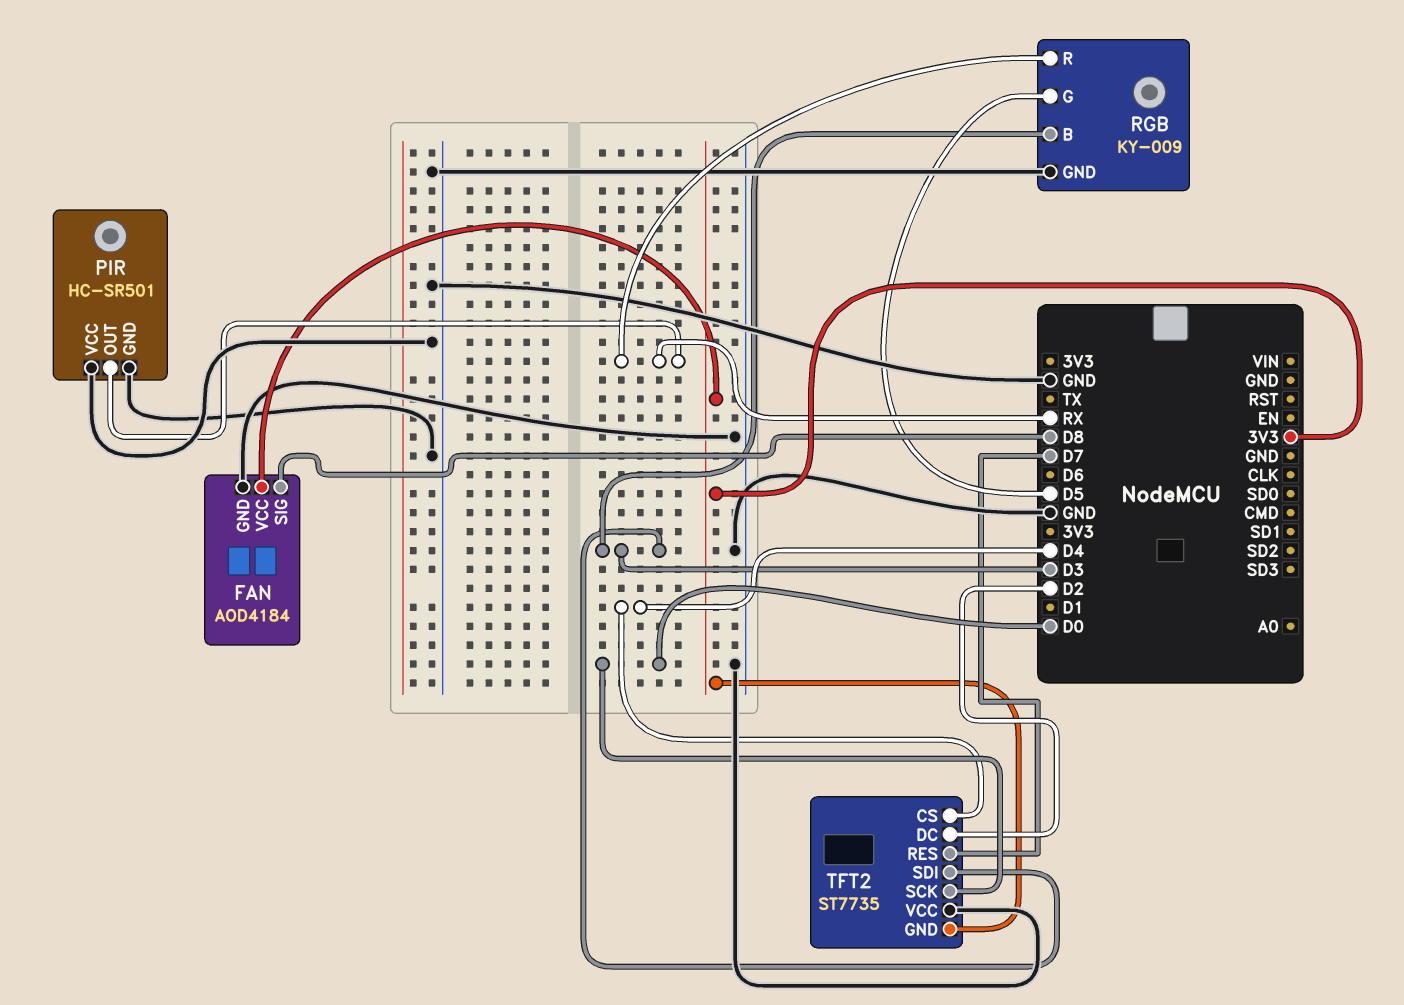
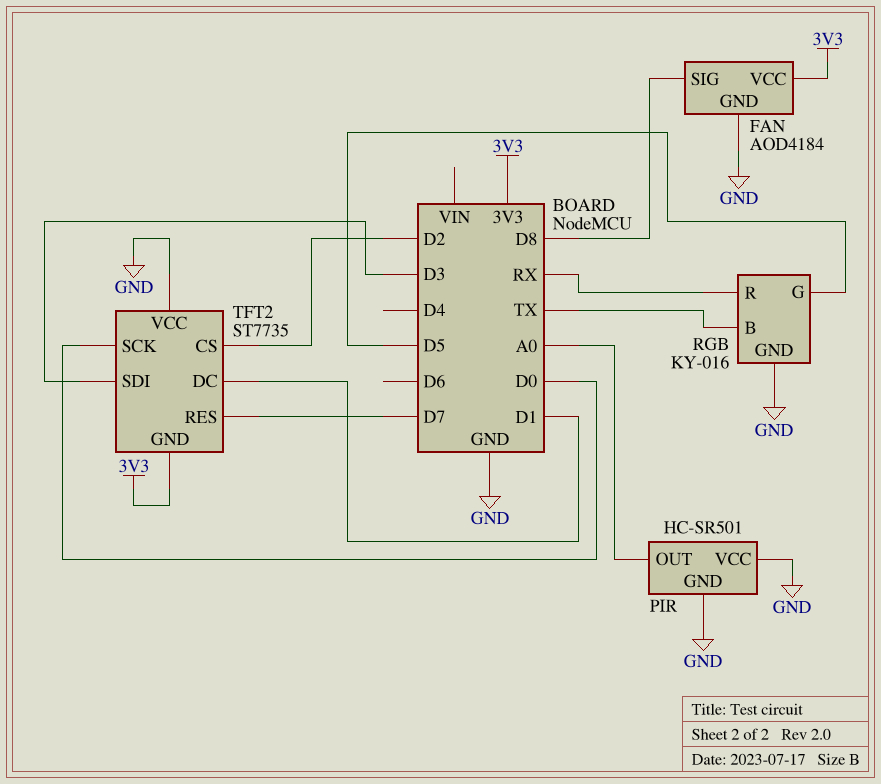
PIR pin OUT: RX -> A0
RGB: KY-009 -> KY-016
RGB pin B: D3 -> TX
TFT2 pin CS: D4 -> D2
TFT2 pin DC: D2 -> D1

